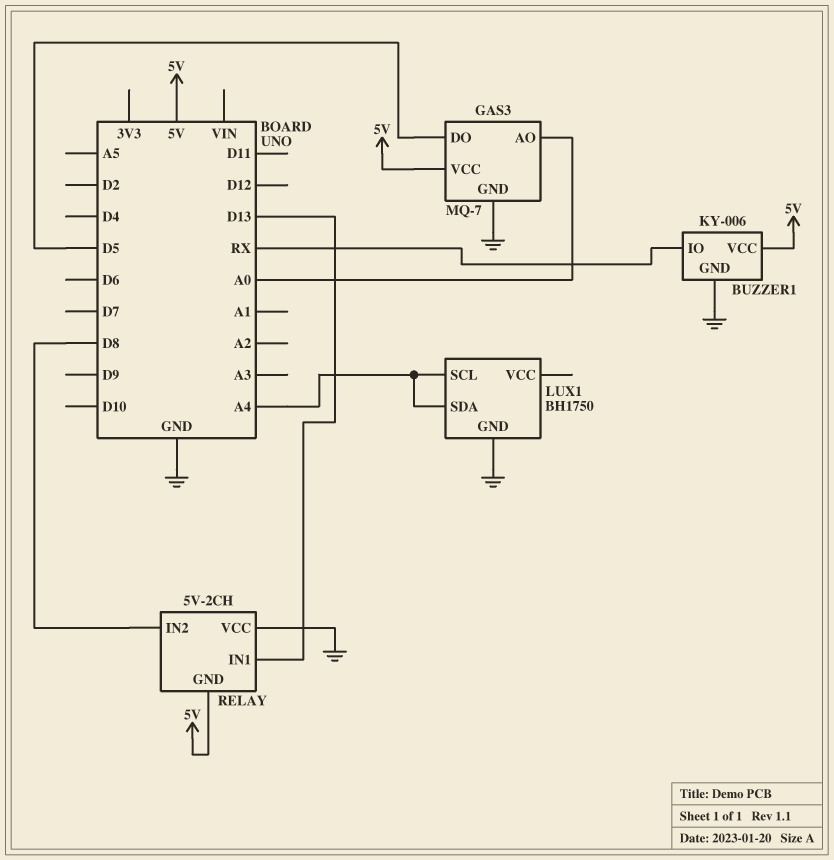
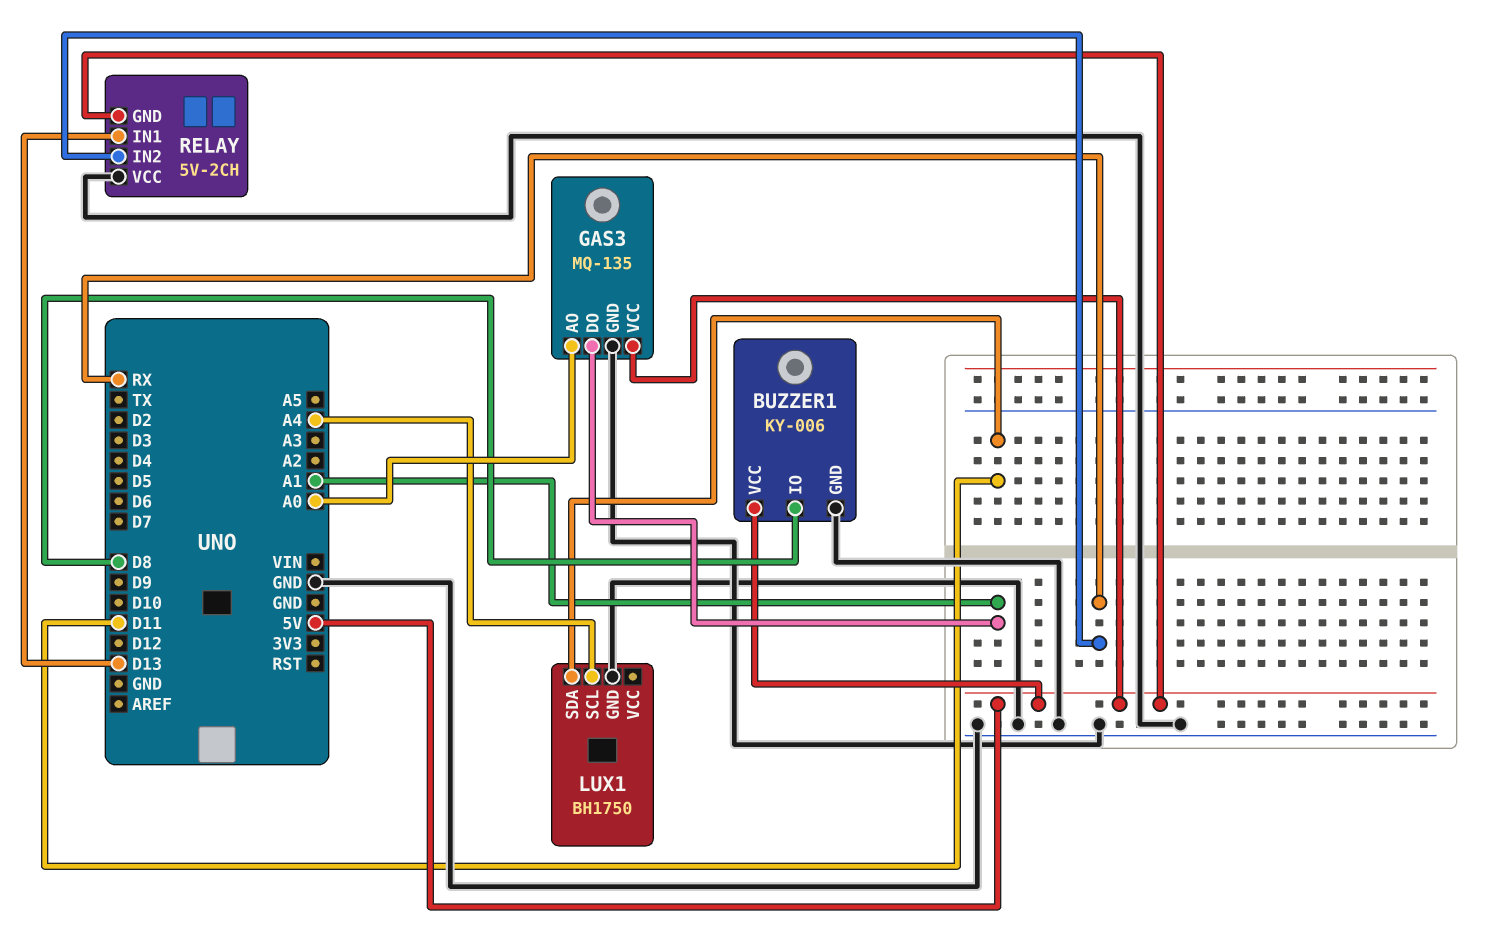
BUZZER1 pin IO: RX -> D8
GAS3: MQ-7 -> MQ-135
GAS3 pin DO: D5 -> A1
LUX1 pin SDA: A4 -> D11
RELAY pin IN2: D8 -> RX

